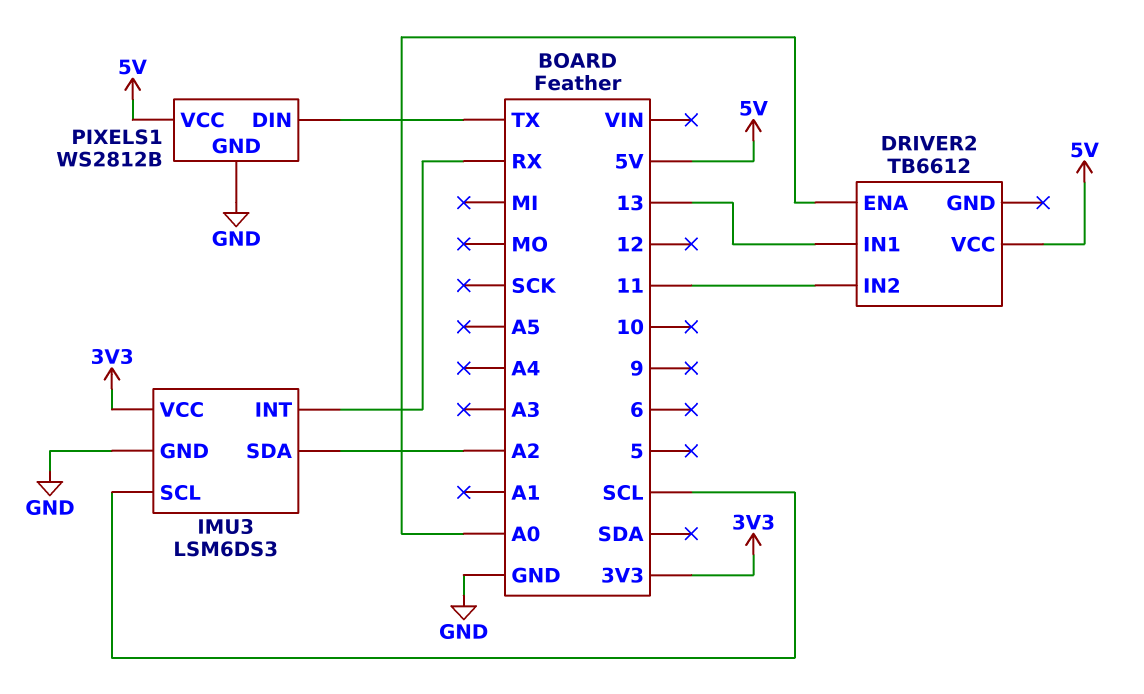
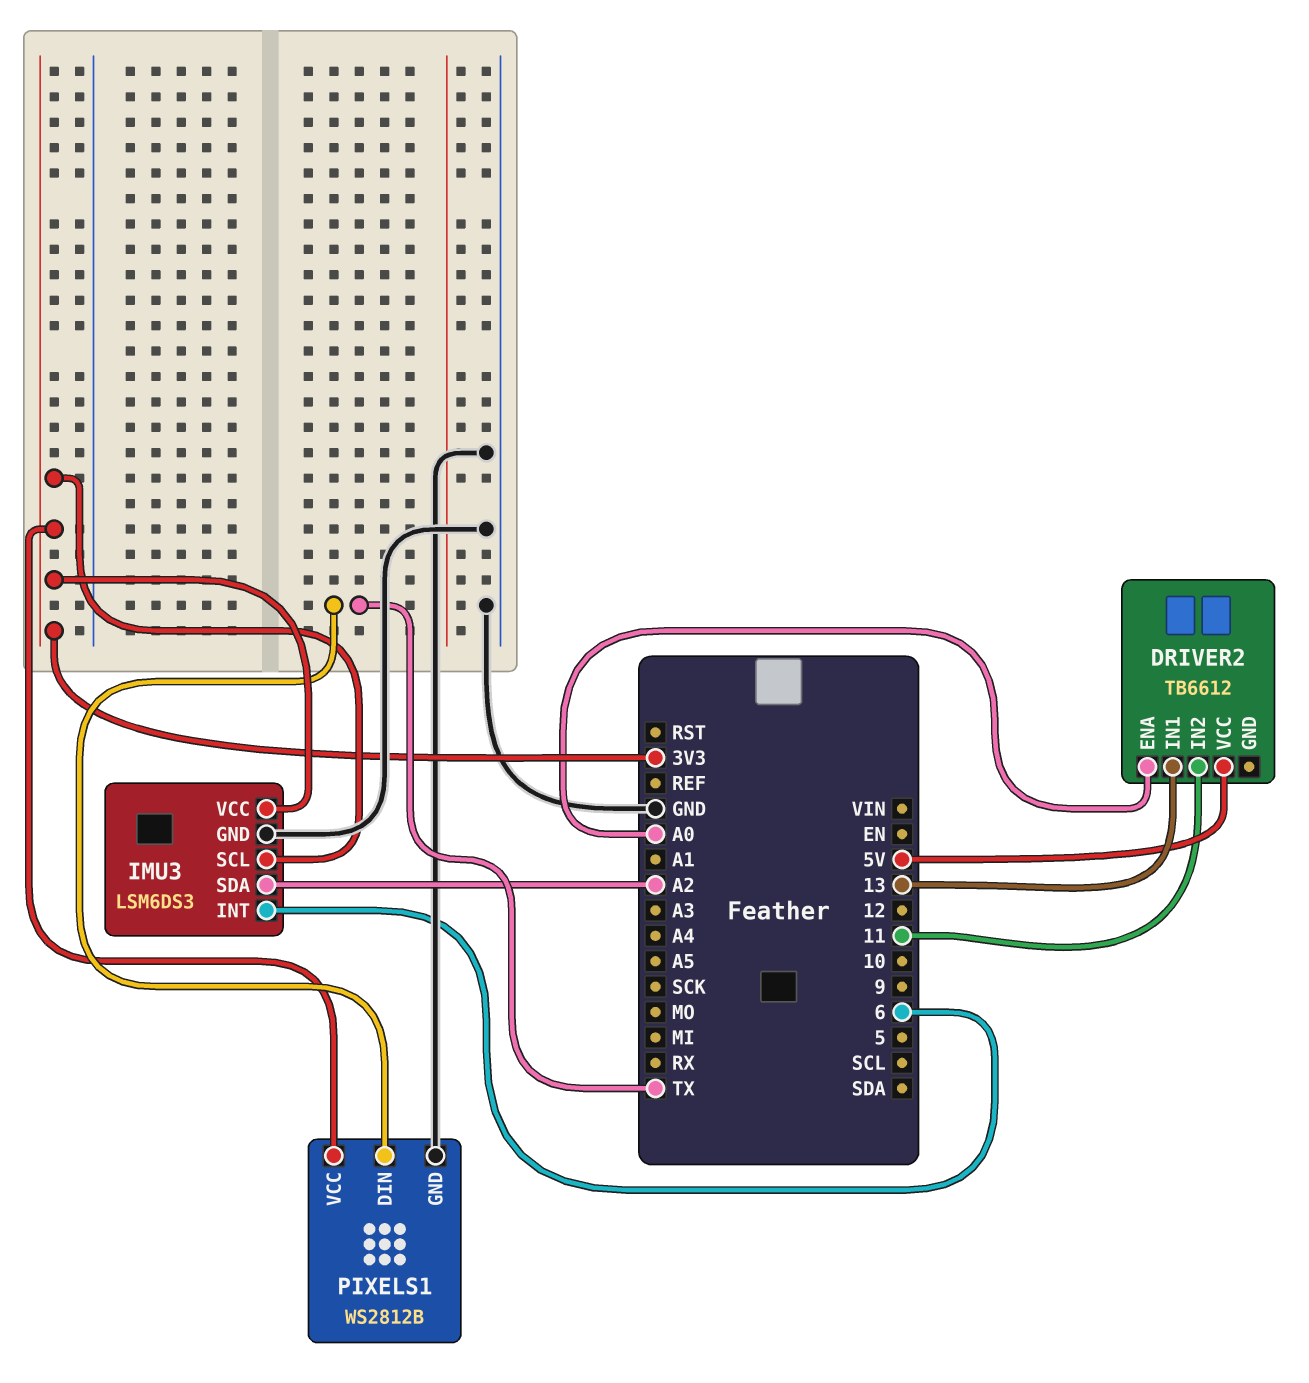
IMU3 pin INT: RX -> 6
IMU3 pin SCL: SCL -> 3V3
PIXELS1 pin VCC: 5V -> 3V3

